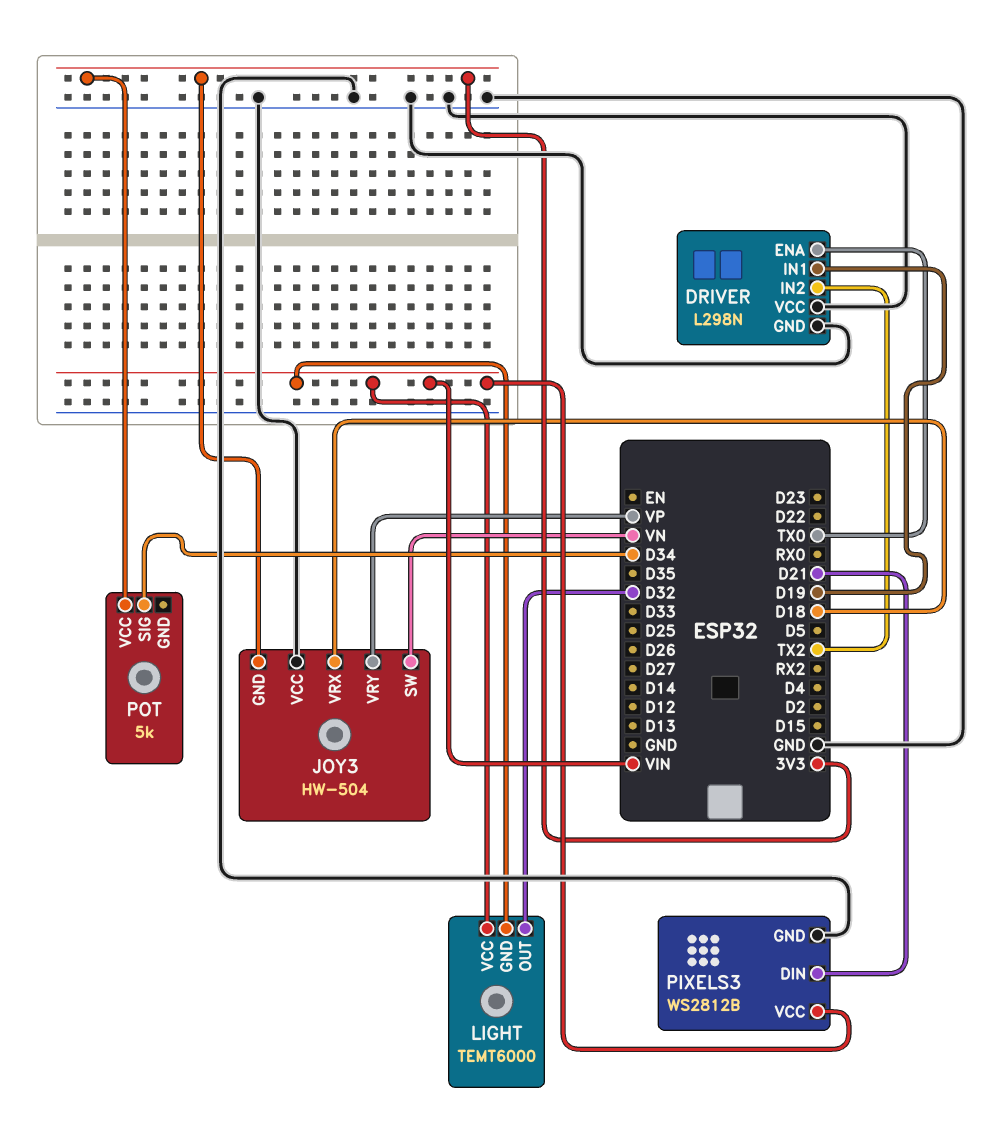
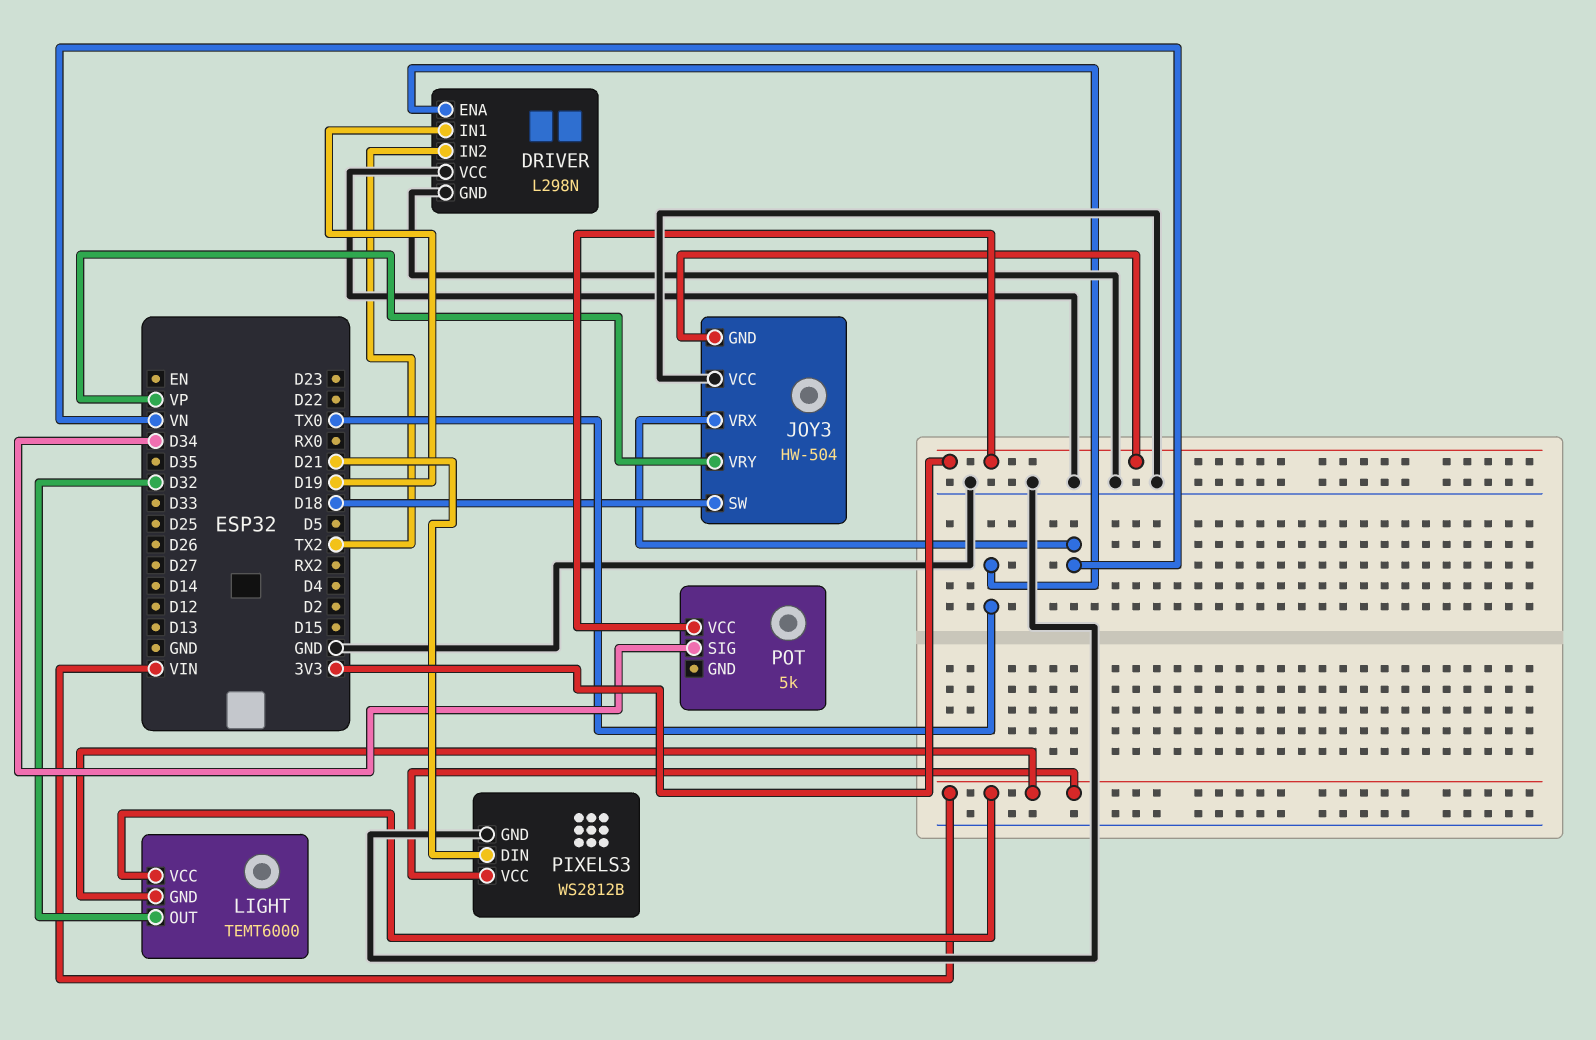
JOY3 pin SW: VN -> D18
JOY3 pin VRX: D18 -> VN

